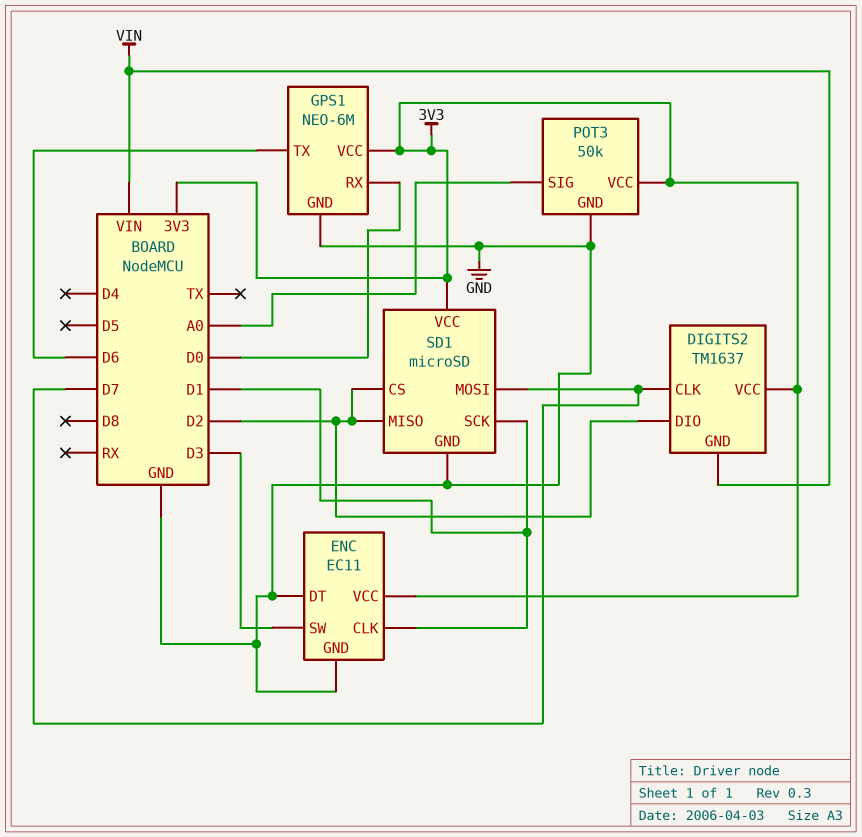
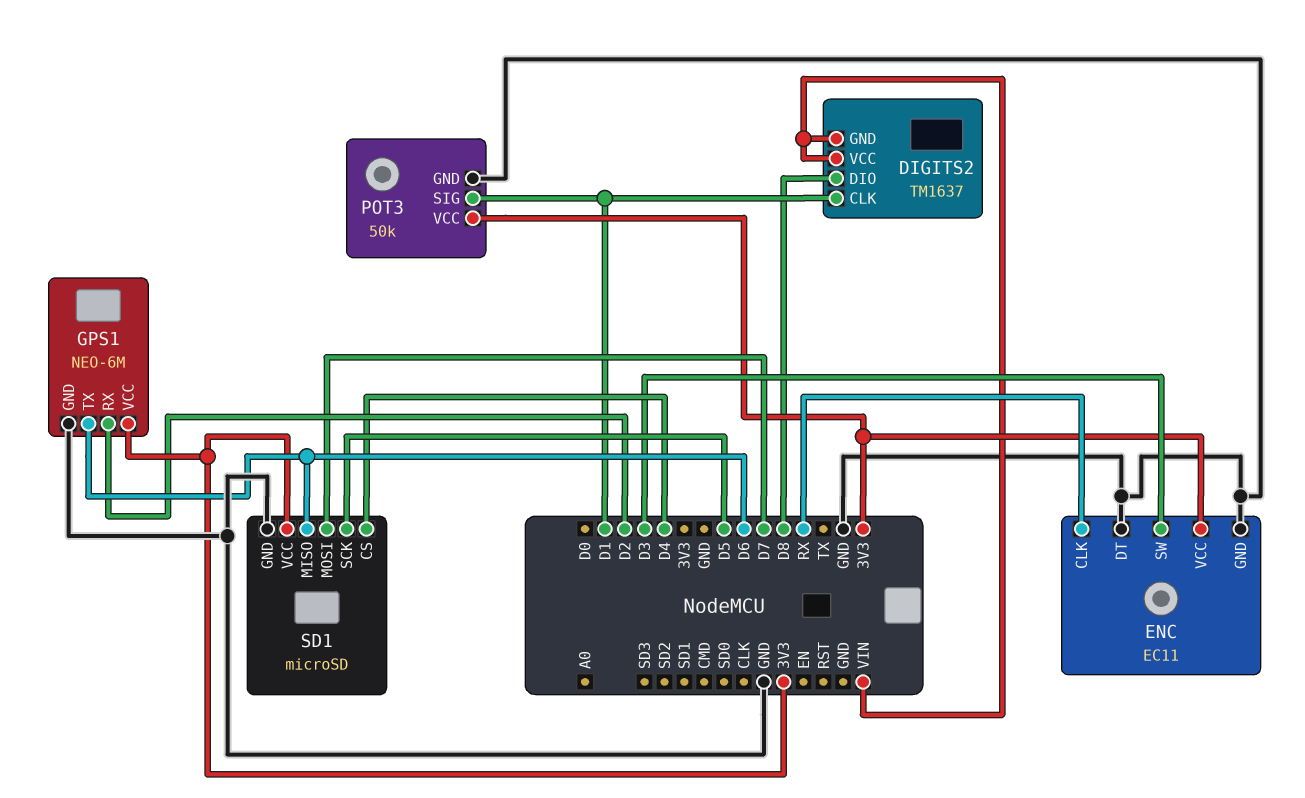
DIGITS2 pin CLK: D7 -> D1
DIGITS2 pin DIO: D2 -> D8
DIGITS2 pin VCC: 3V3 -> VIN
ENC pin CLK: D1 -> RX
GPS1 pin RX: D0 -> D2
POT3 pin SIG: A0 -> D1
SD1 pin CS: D2 -> D4
SD1 pin MISO: D2 -> D6
SD1 pin SCK: D1 -> D5

